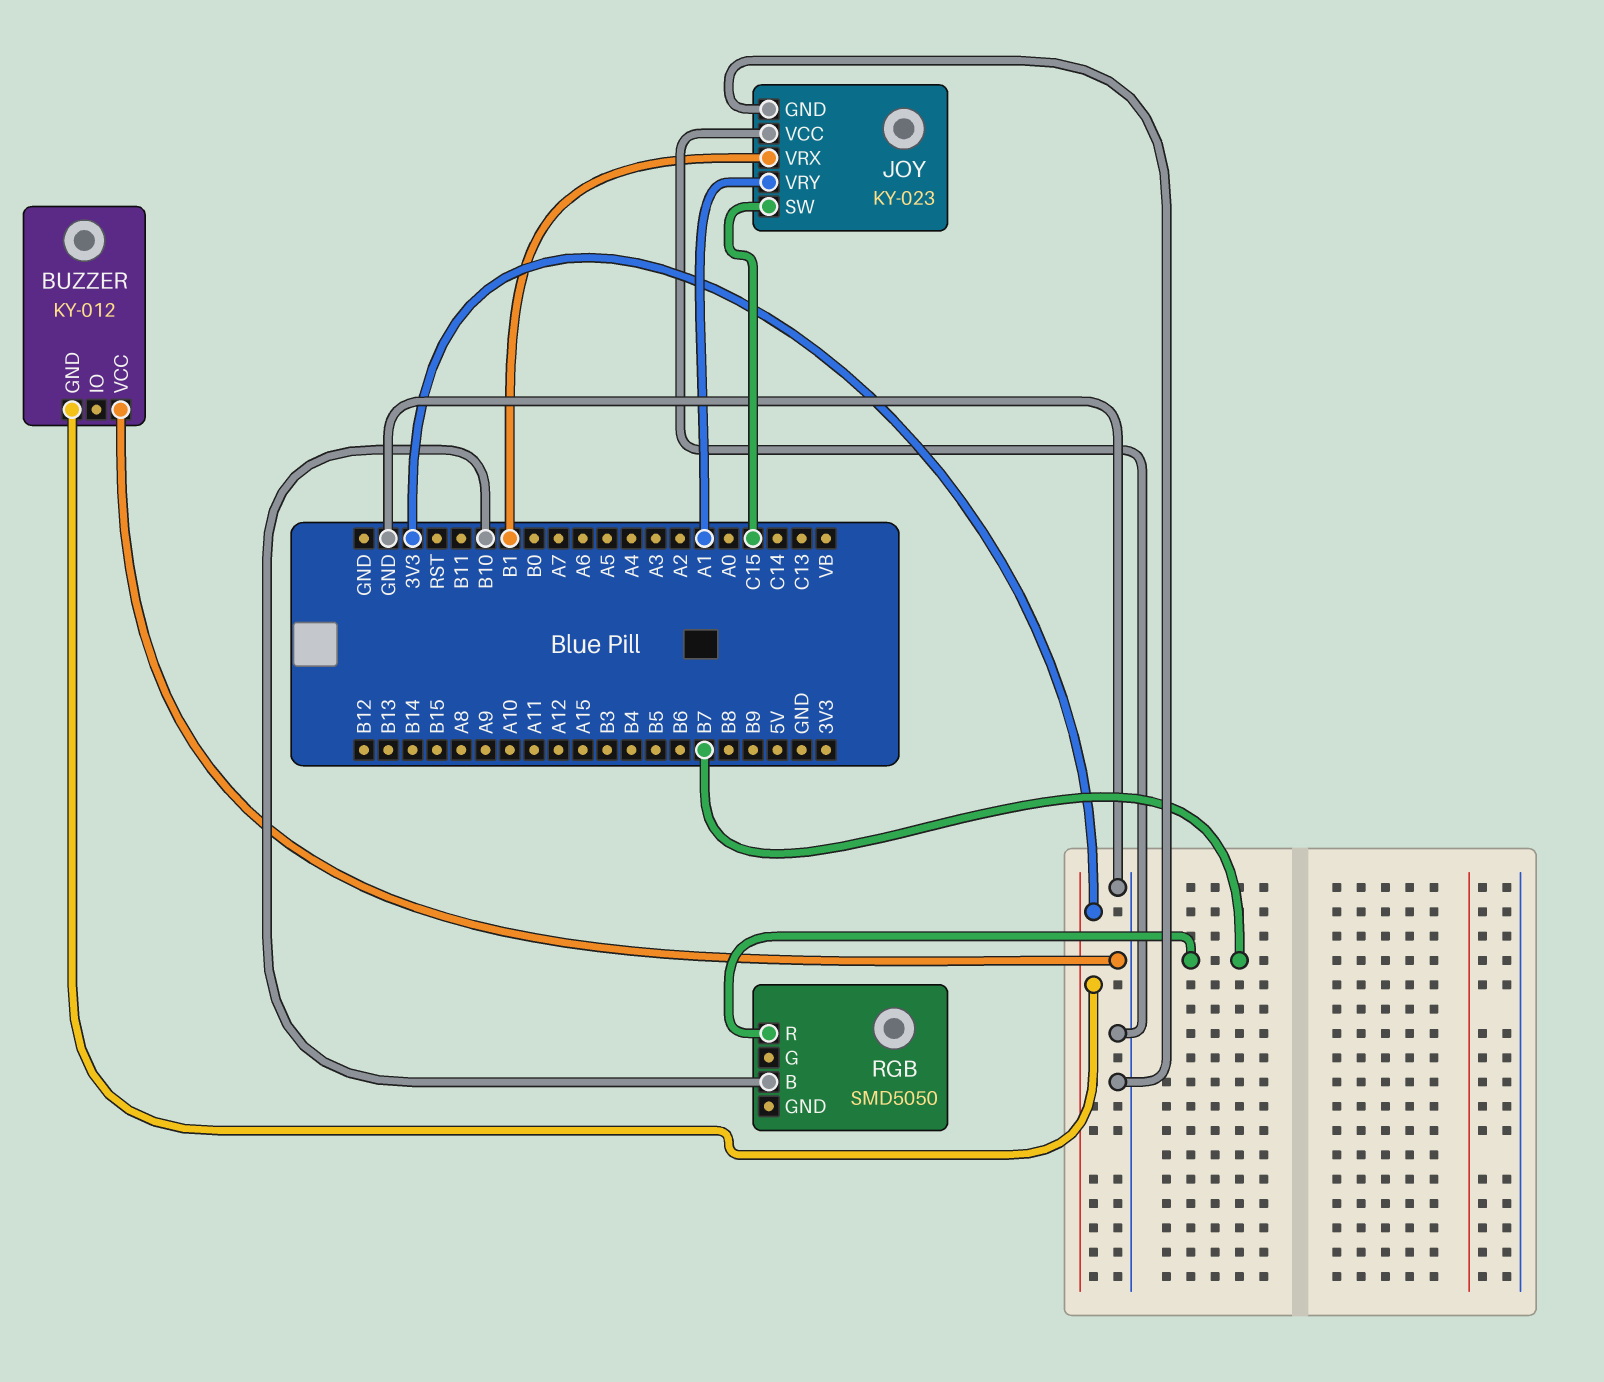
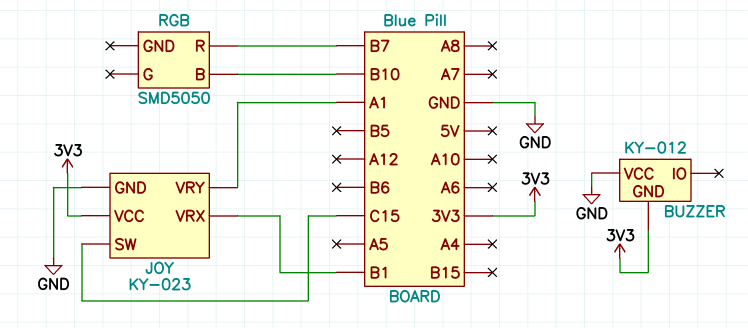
JOY pin VCC: GND -> 3V3

